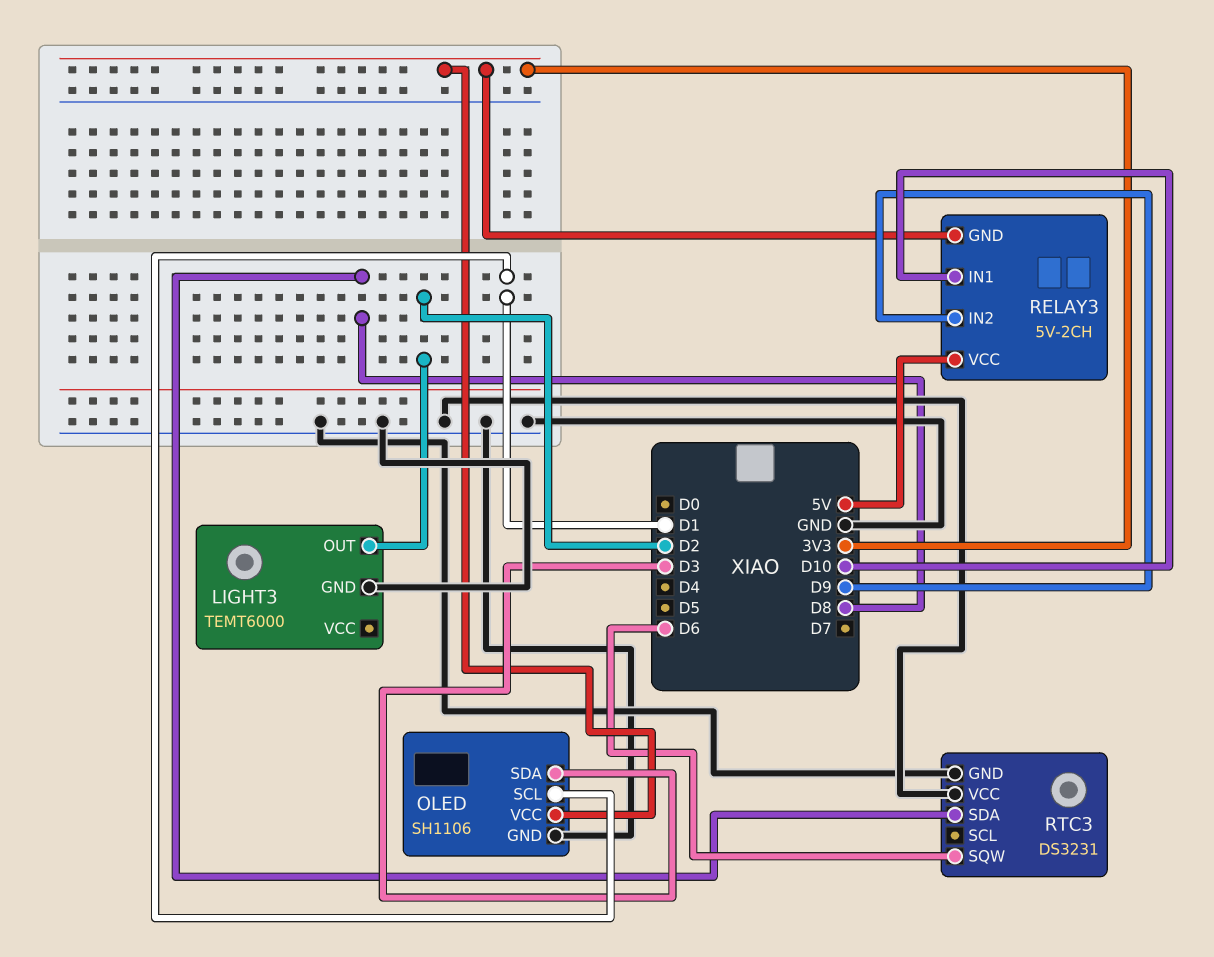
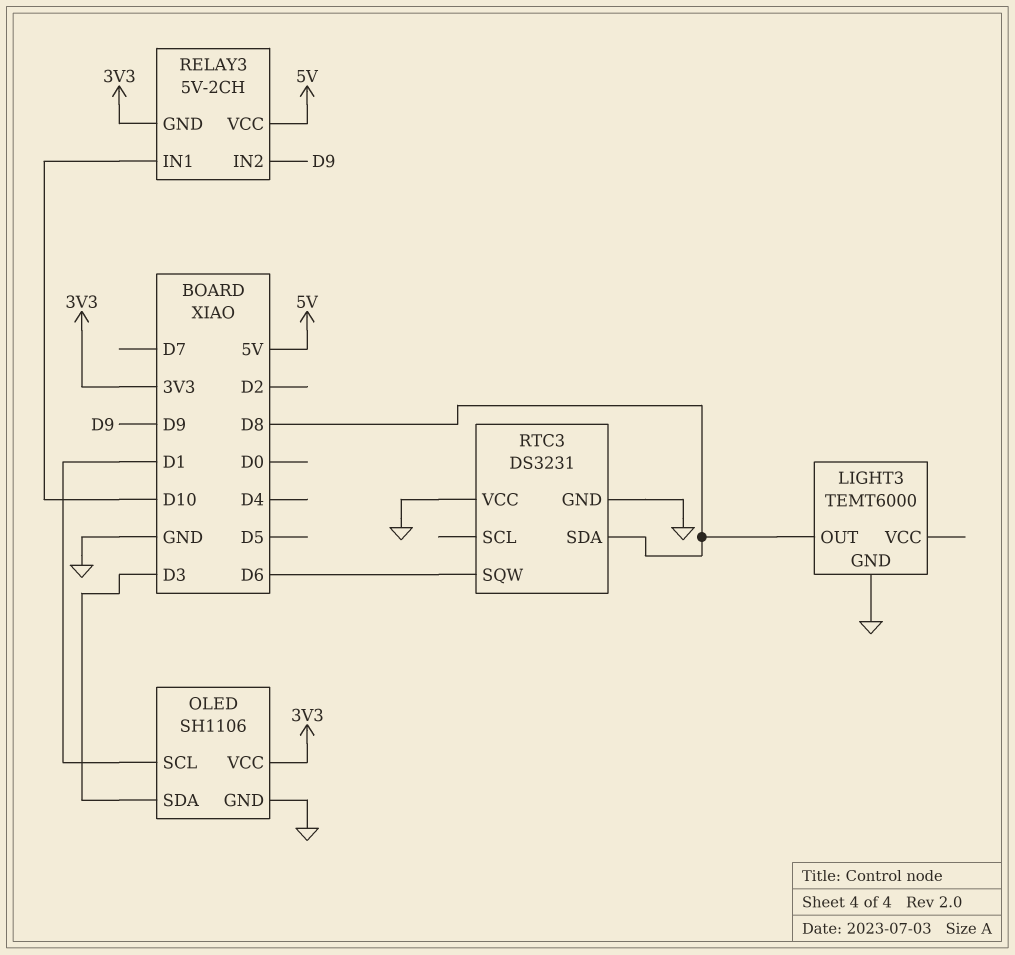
LIGHT3 pin OUT: D2 -> D8

